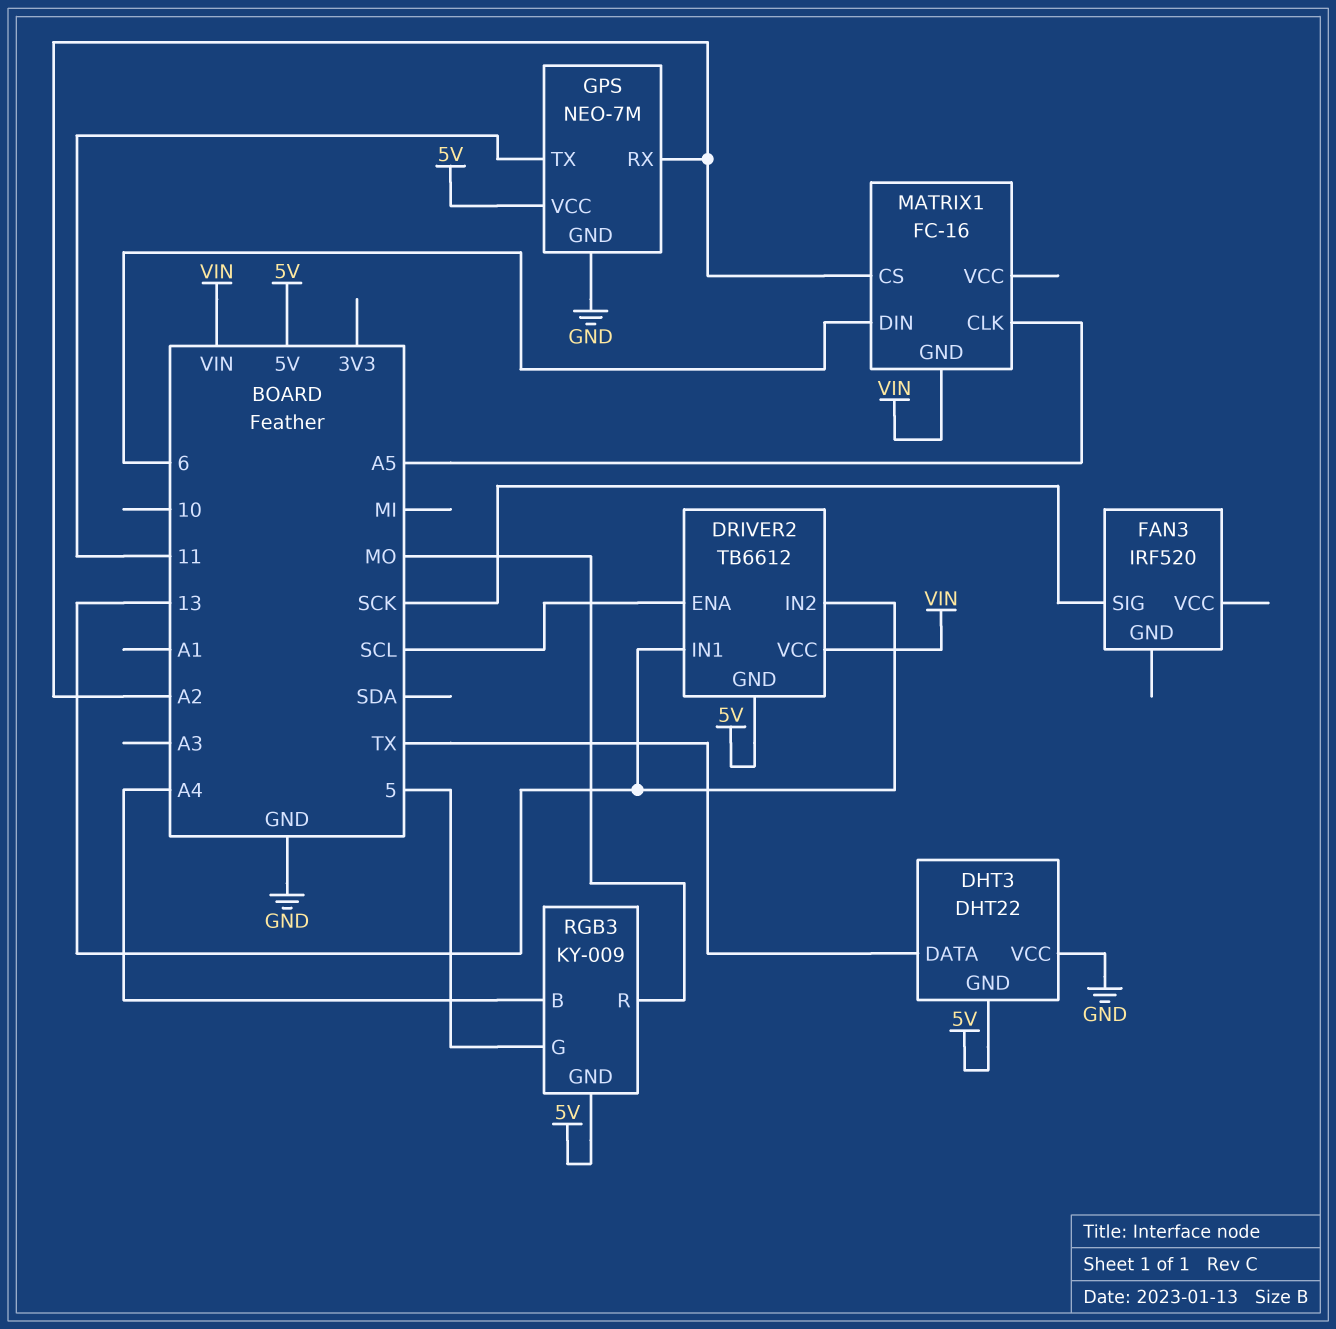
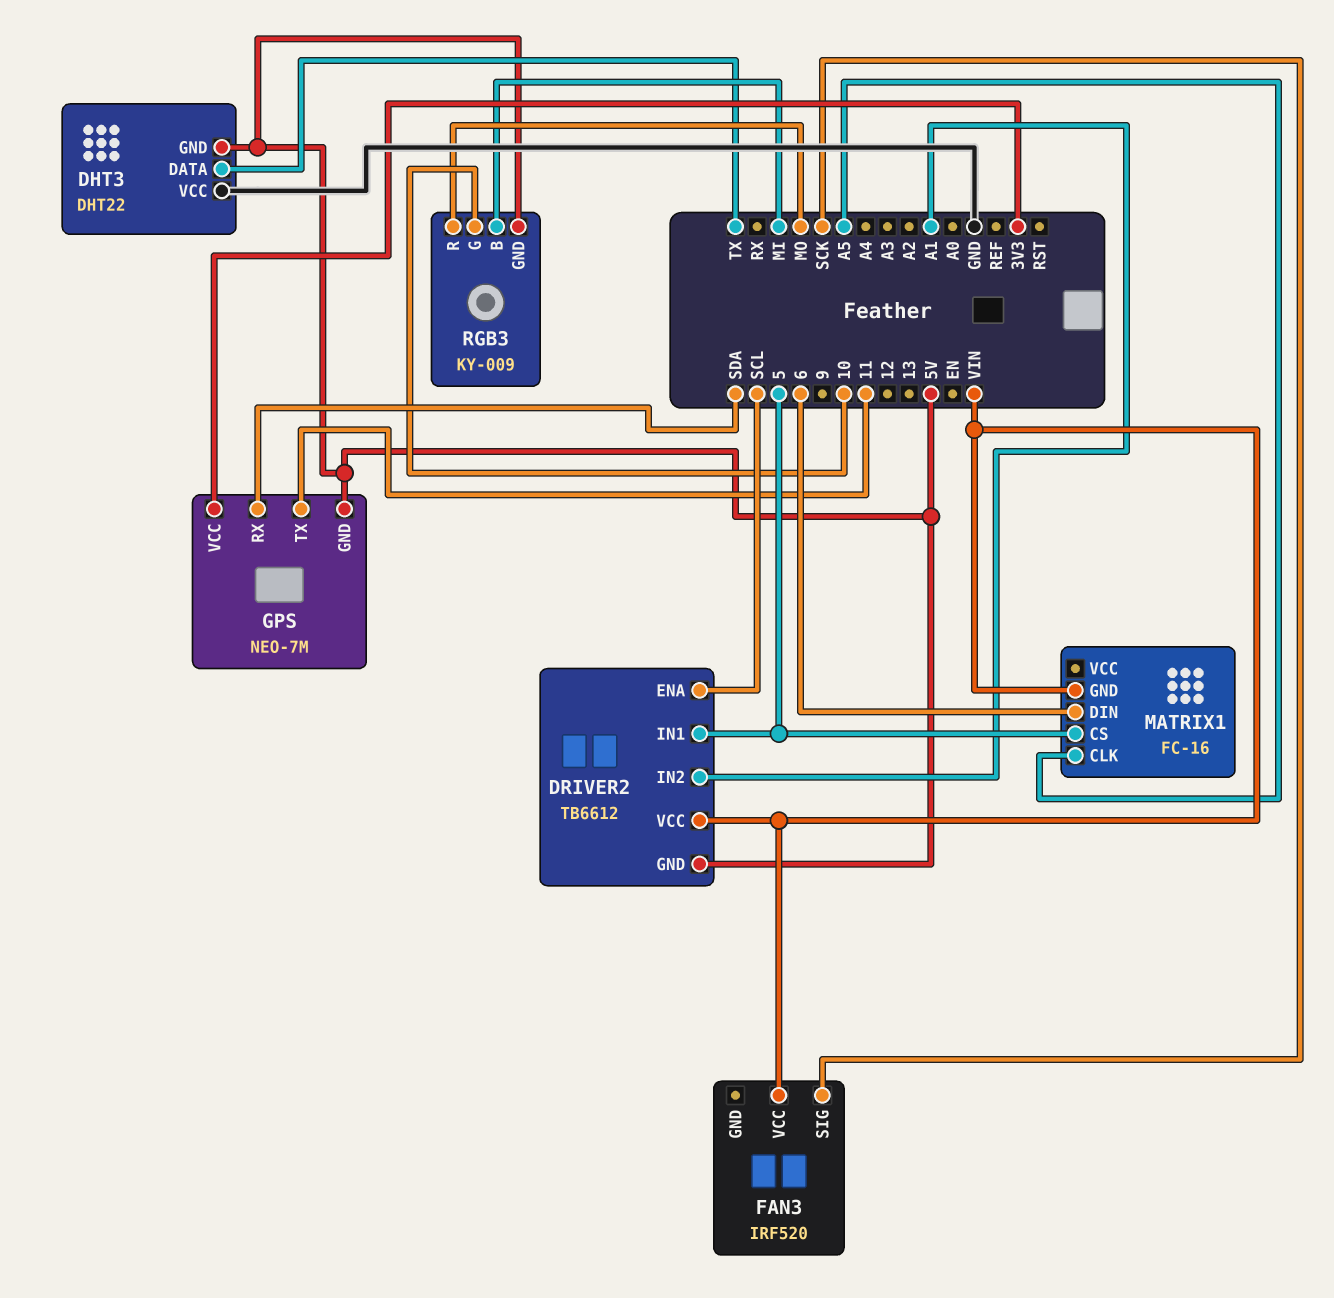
DRIVER2 pin IN1: 13 -> 5
DRIVER2 pin IN2: 13 -> A1
FAN3 pin VCC: none -> VIN
GPS pin GND: GND -> 5V
GPS pin RX: A2 -> SDA
GPS pin VCC: 5V -> 3V3
MATRIX1 pin CS: A2 -> 5
RGB3 pin B: A4 -> MI
RGB3 pin G: 5 -> 10

